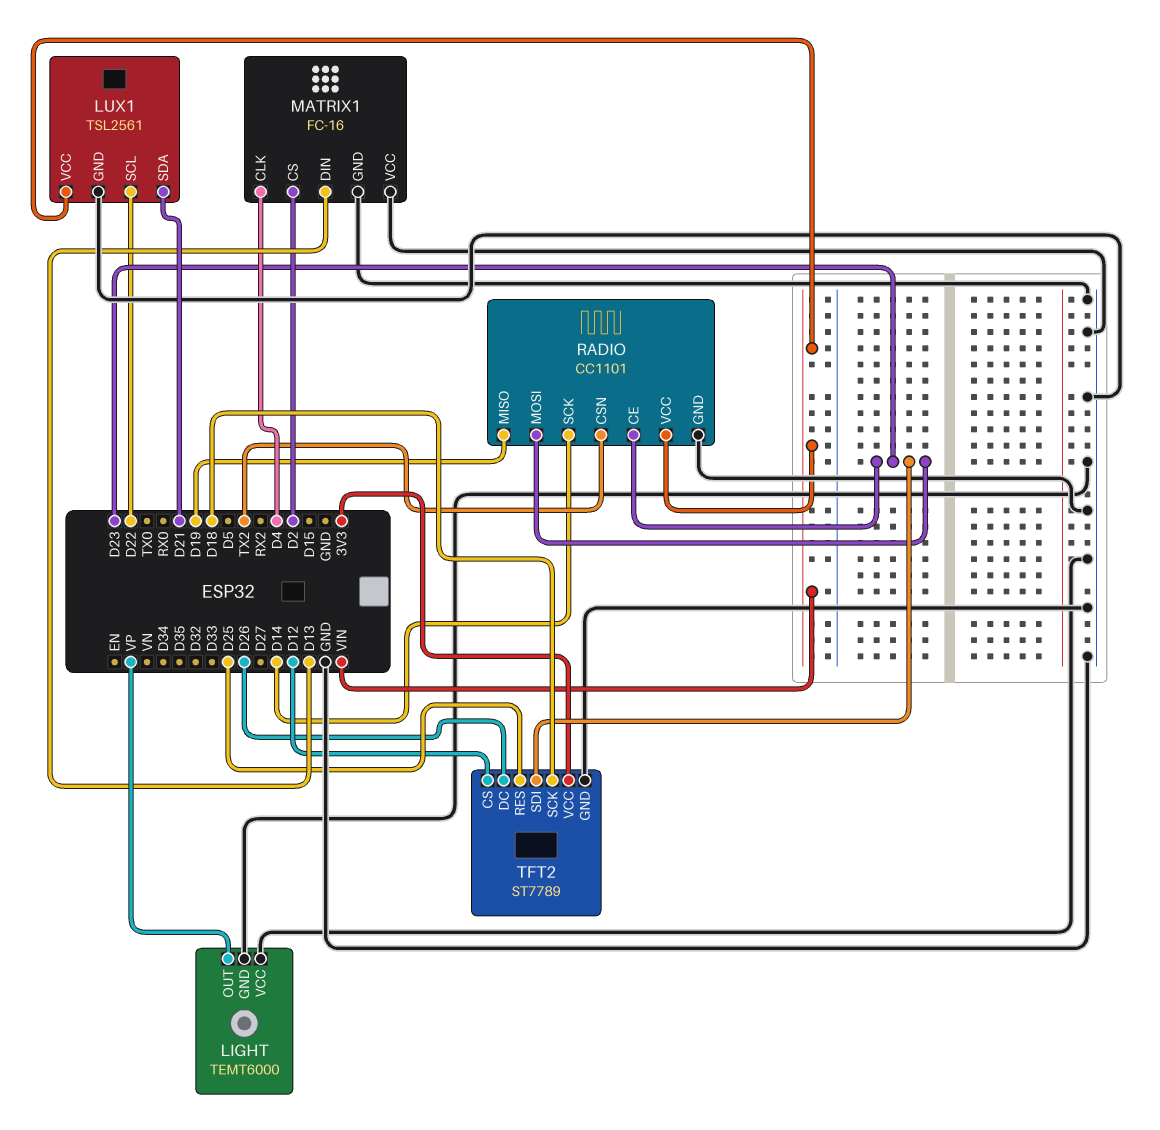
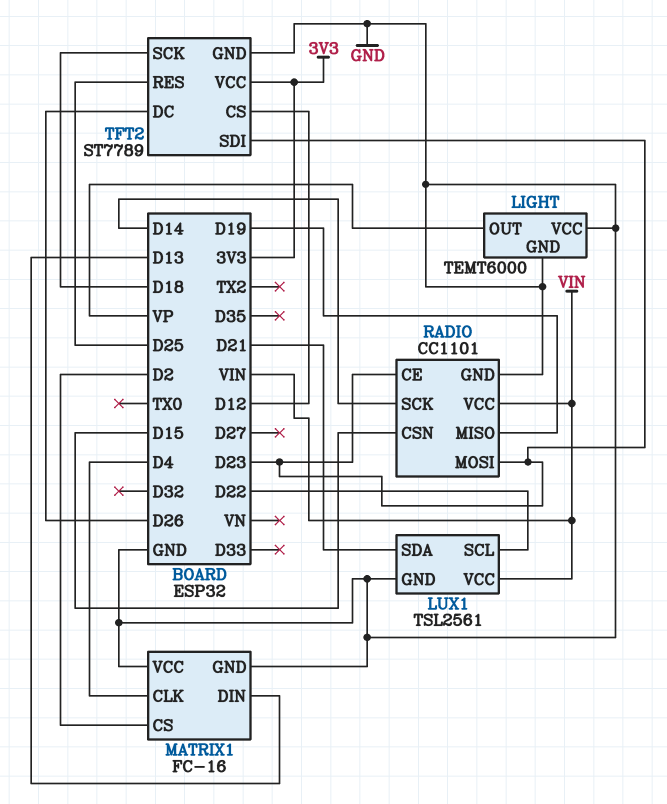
RADIO pin CSN: TX2 -> D15

